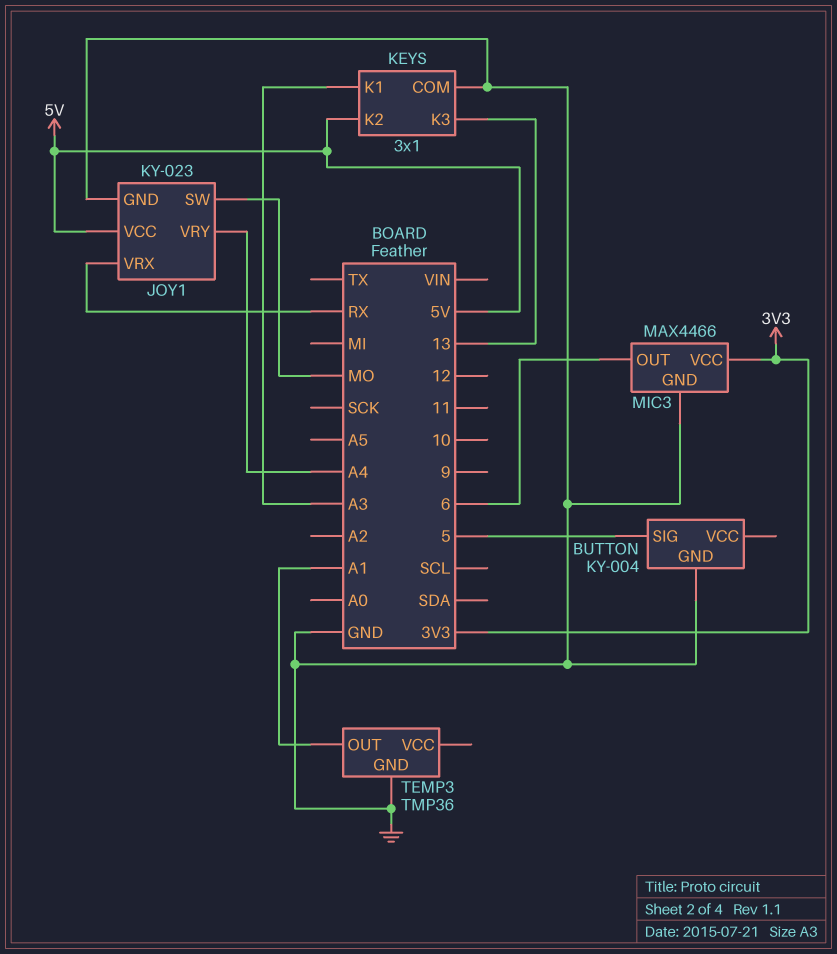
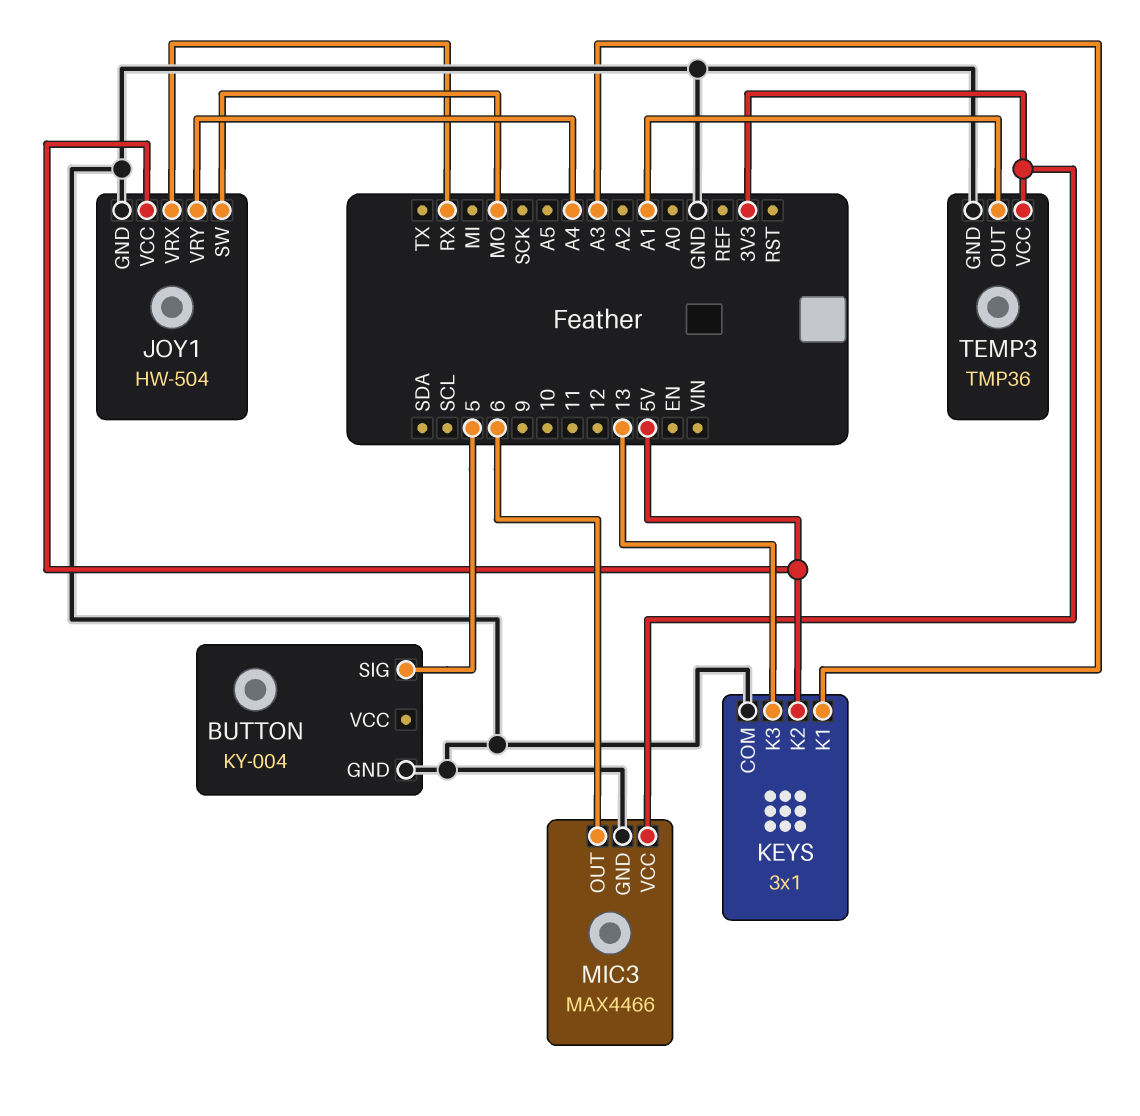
JOY1: KY-023 -> HW-504
TEMP3 pin VCC: none -> 3V3

